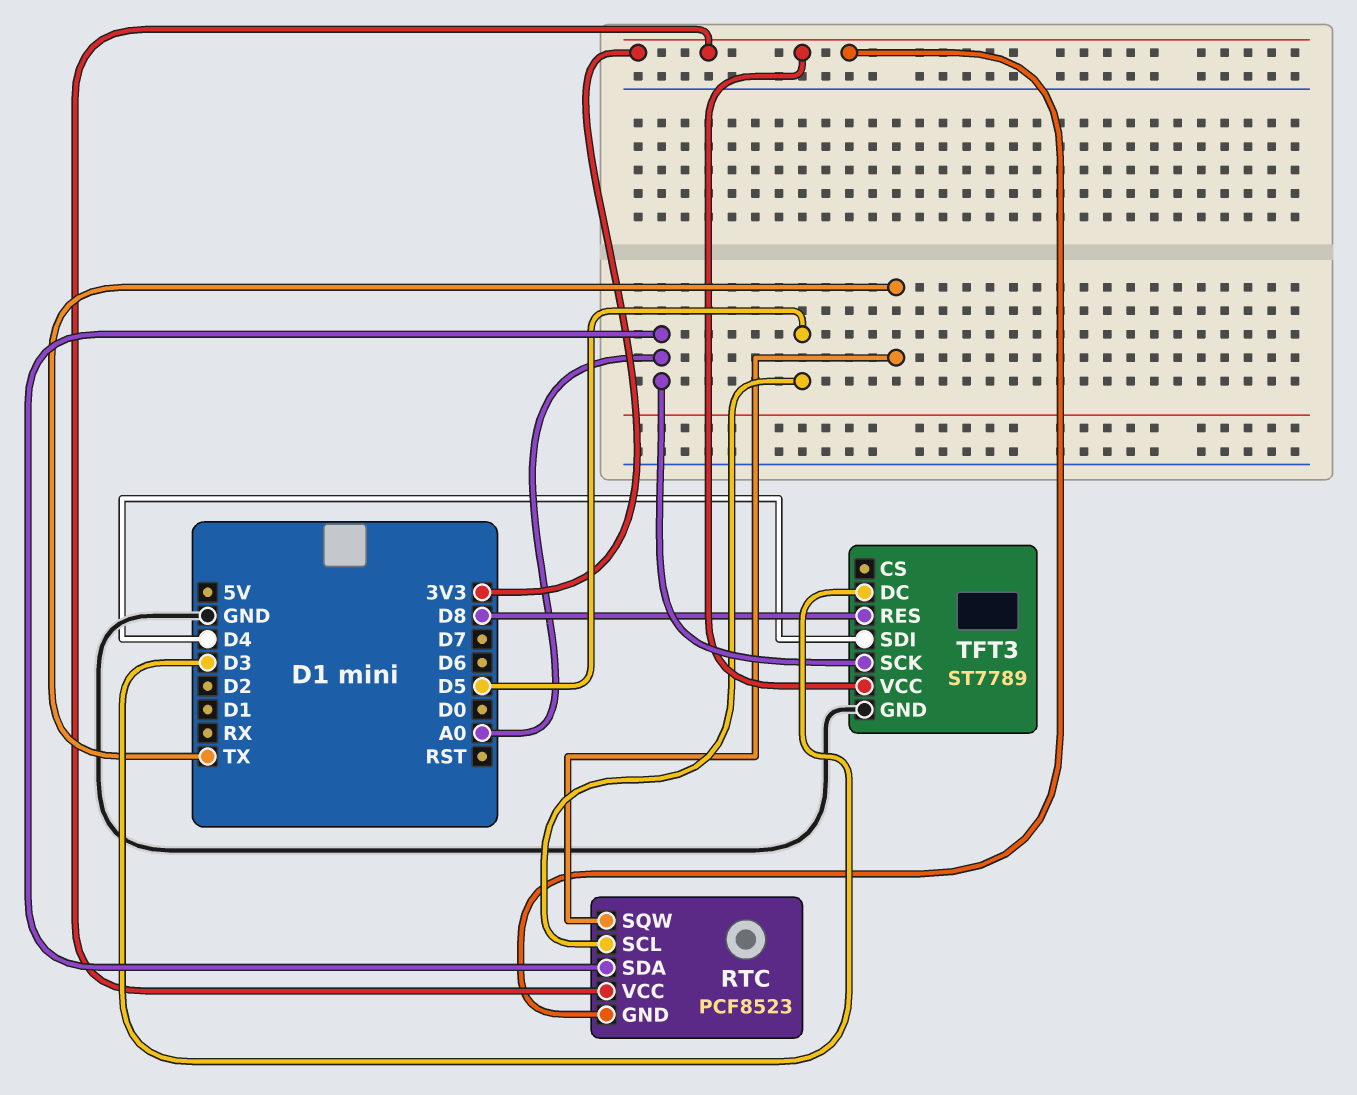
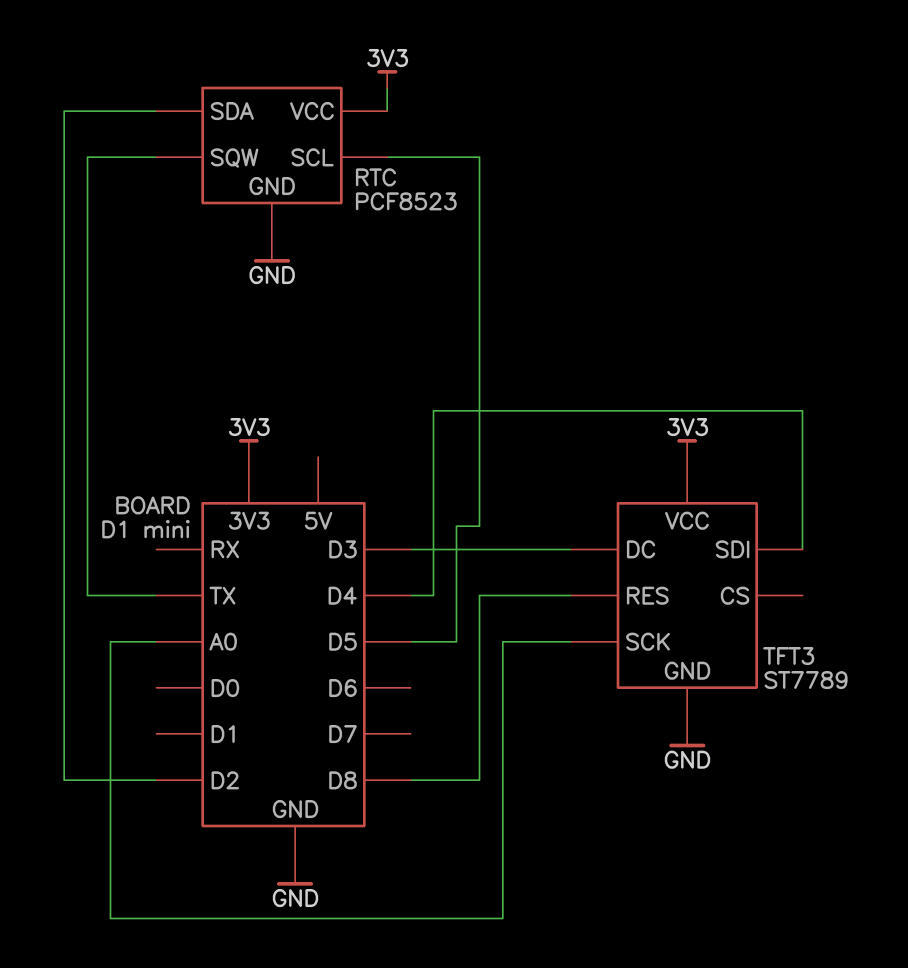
RTC pin GND: 3V3 -> GND
RTC pin SDA: A0 -> D2

